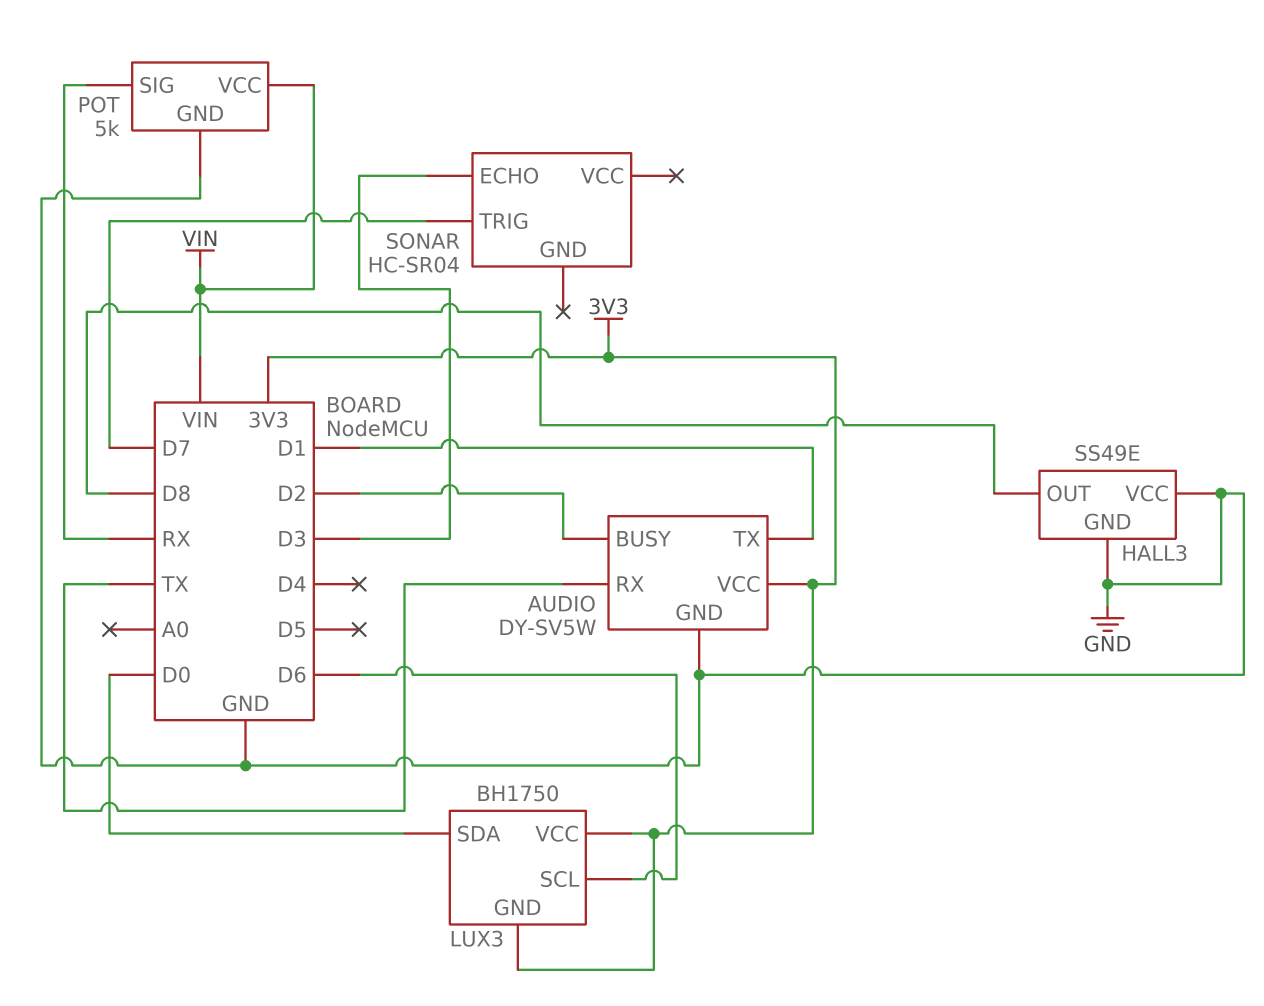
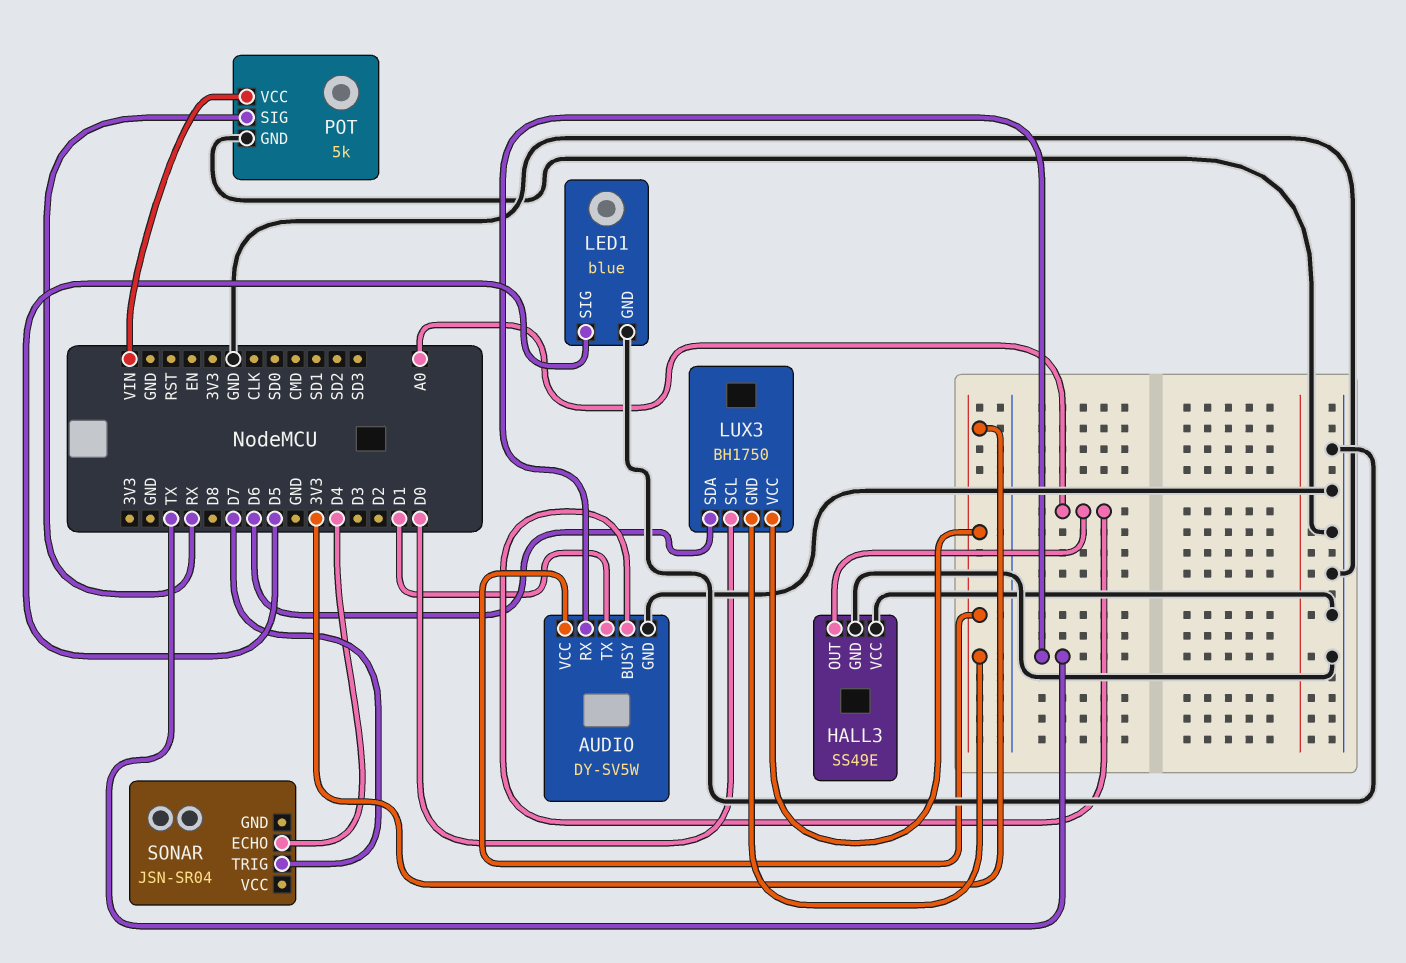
AUDIO pin BUSY: D2 -> A0
HALL3 pin OUT: D8 -> A0
LED1: none -> blue
LED1 pin GND: none -> GND
LED1 pin SIG: none -> D5
LUX3 pin SCL: D6 -> D0
LUX3 pin SDA: D0 -> D6
SONAR: HC-SR04 -> JSN-SR04
SONAR pin ECHO: D3 -> D4

